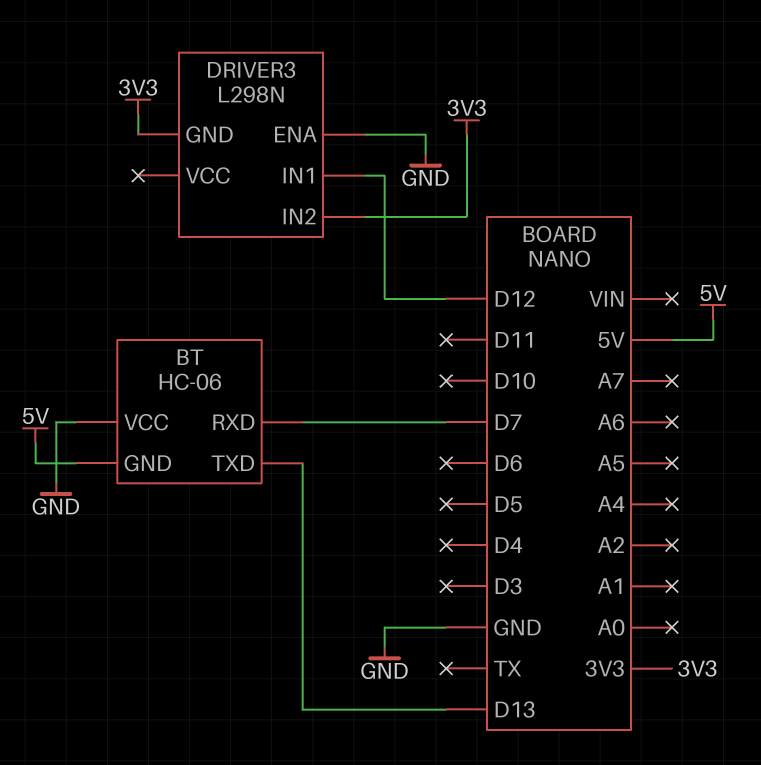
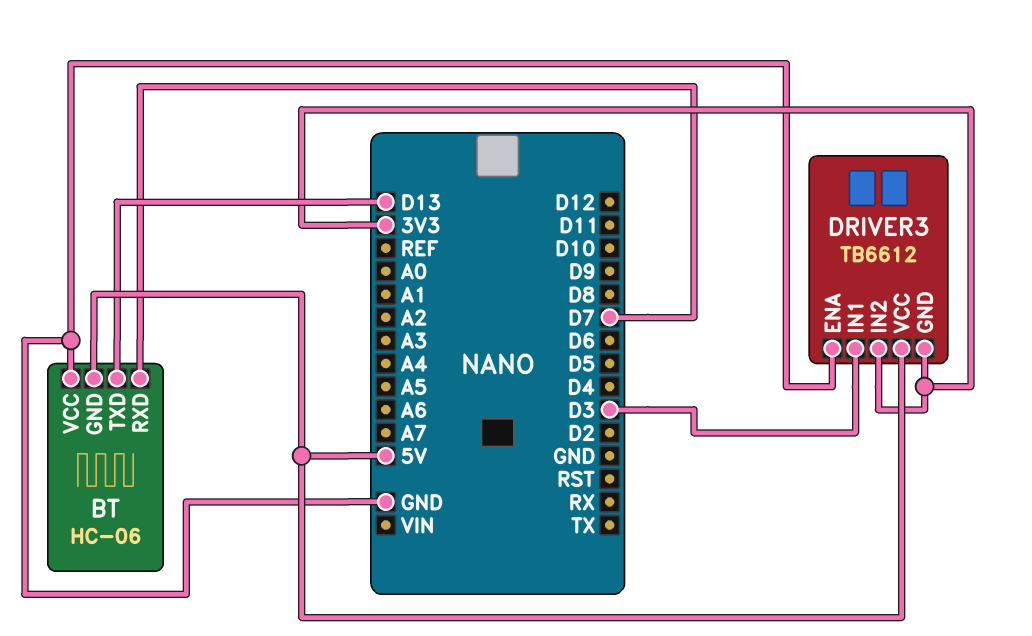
DRIVER3: L298N -> TB6612
DRIVER3 pin IN1: D12 -> D3
DRIVER3 pin VCC: none -> 5V

